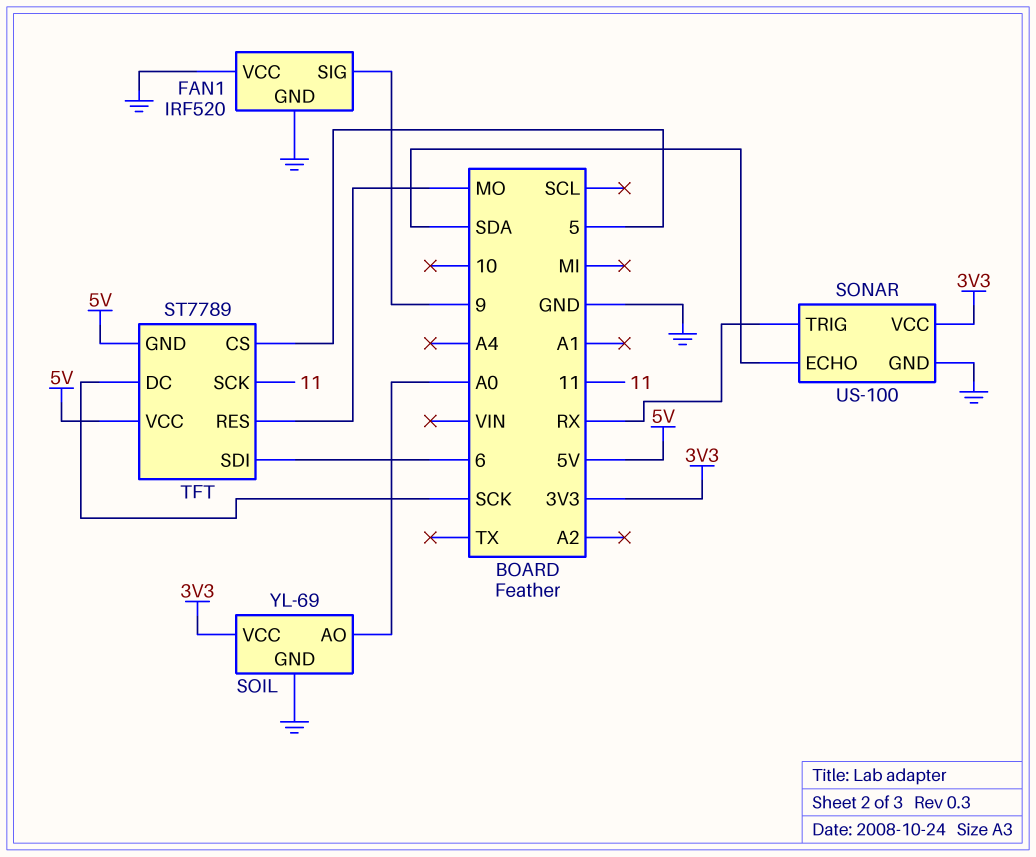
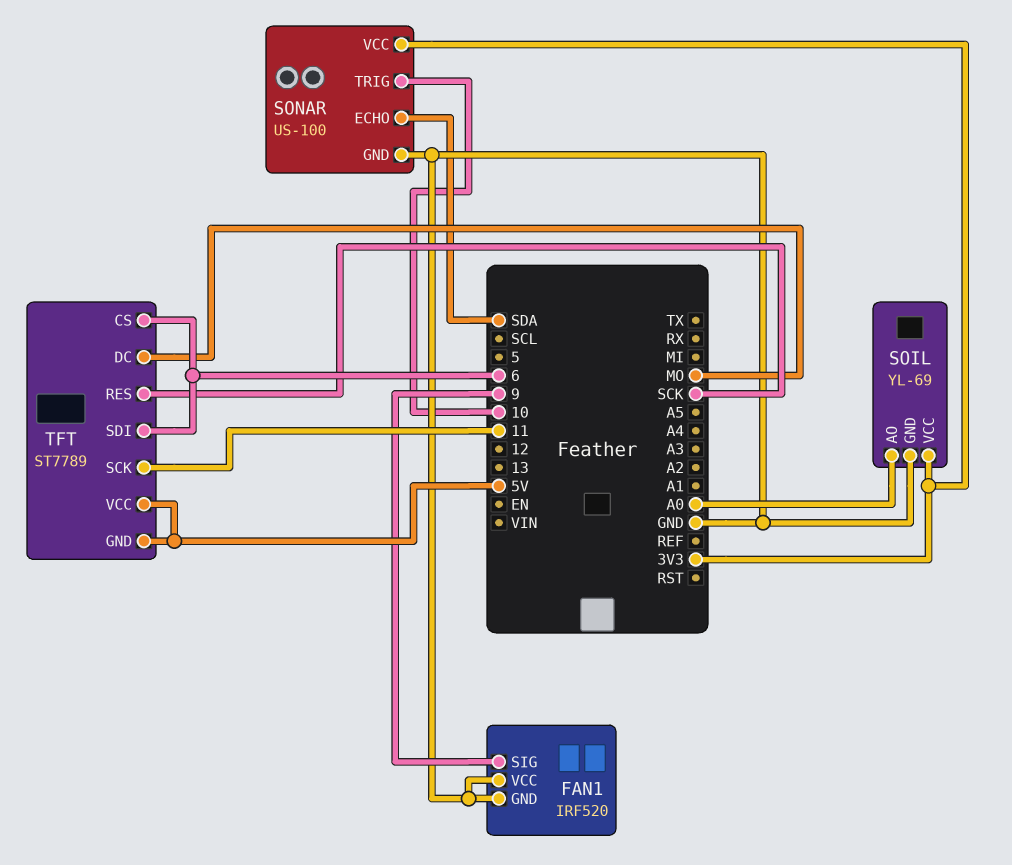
SONAR pin TRIG: RX -> 10
TFT pin CS: 5 -> 6
TFT pin DC: SCK -> MO
TFT pin RES: MO -> SCK

